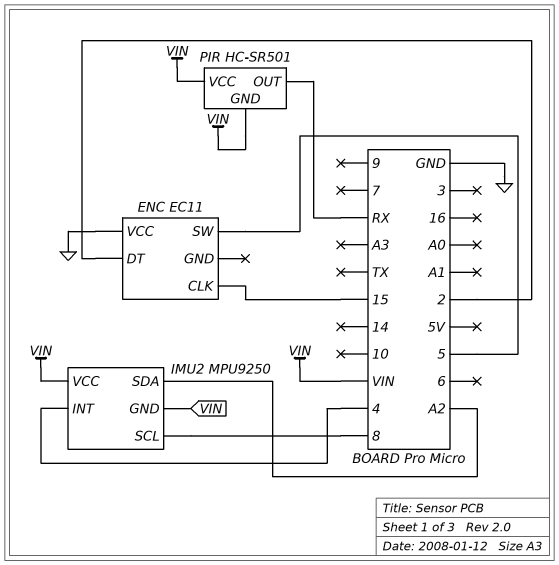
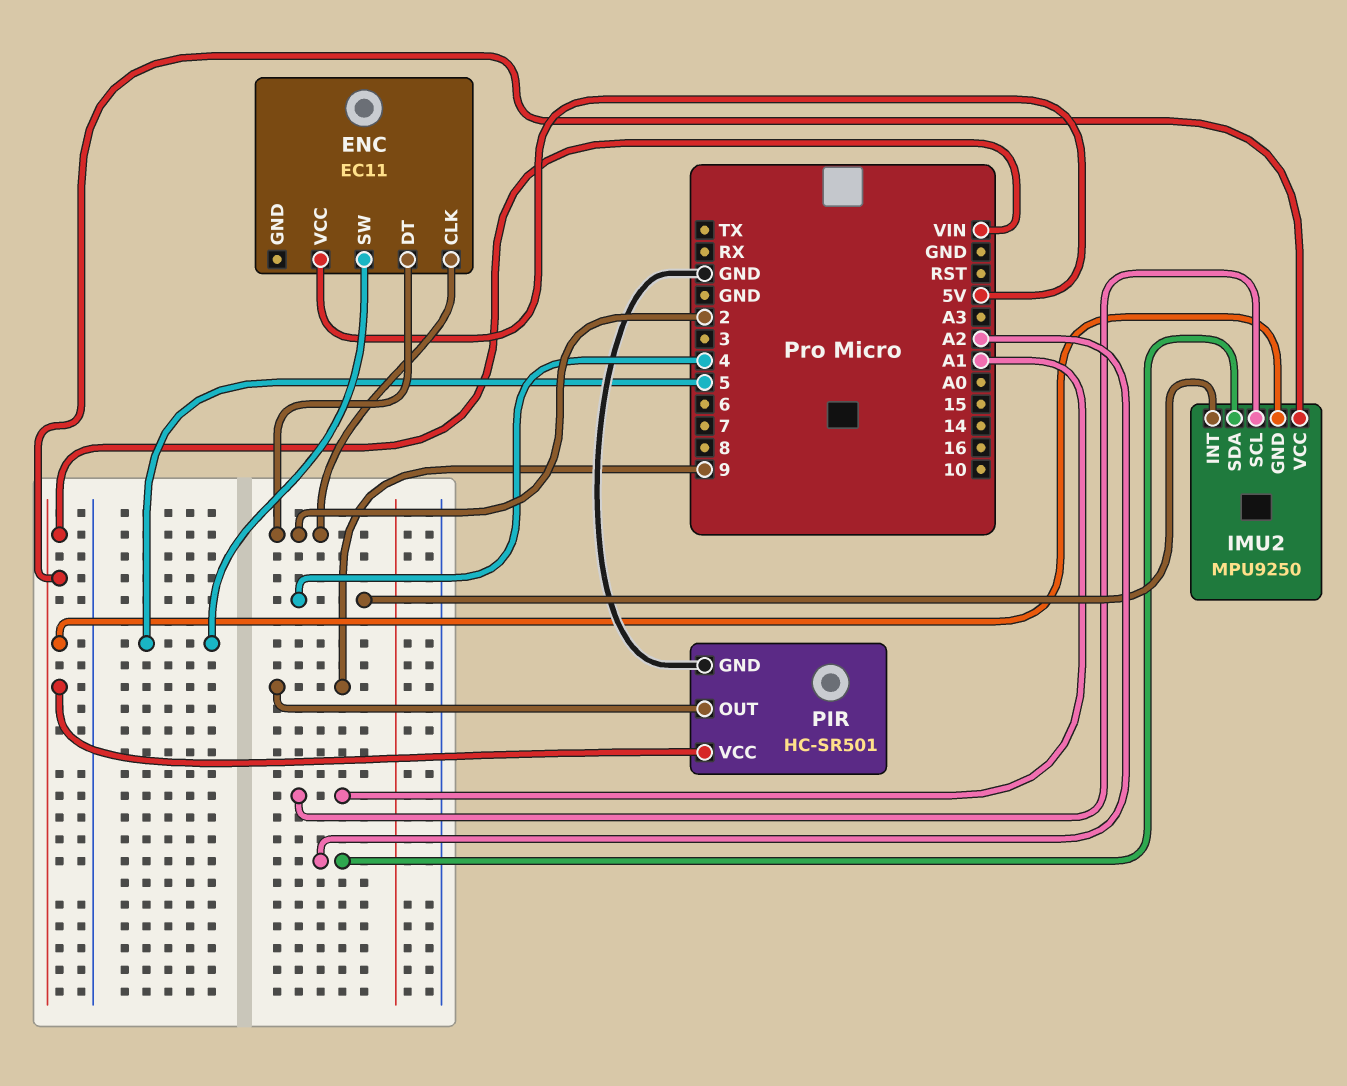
ENC pin CLK: 15 -> 2
ENC pin VCC: GND -> 5V
IMU2 pin SCL: 8 -> A1
PIR pin GND: VIN -> GND
PIR pin OUT: RX -> 9

